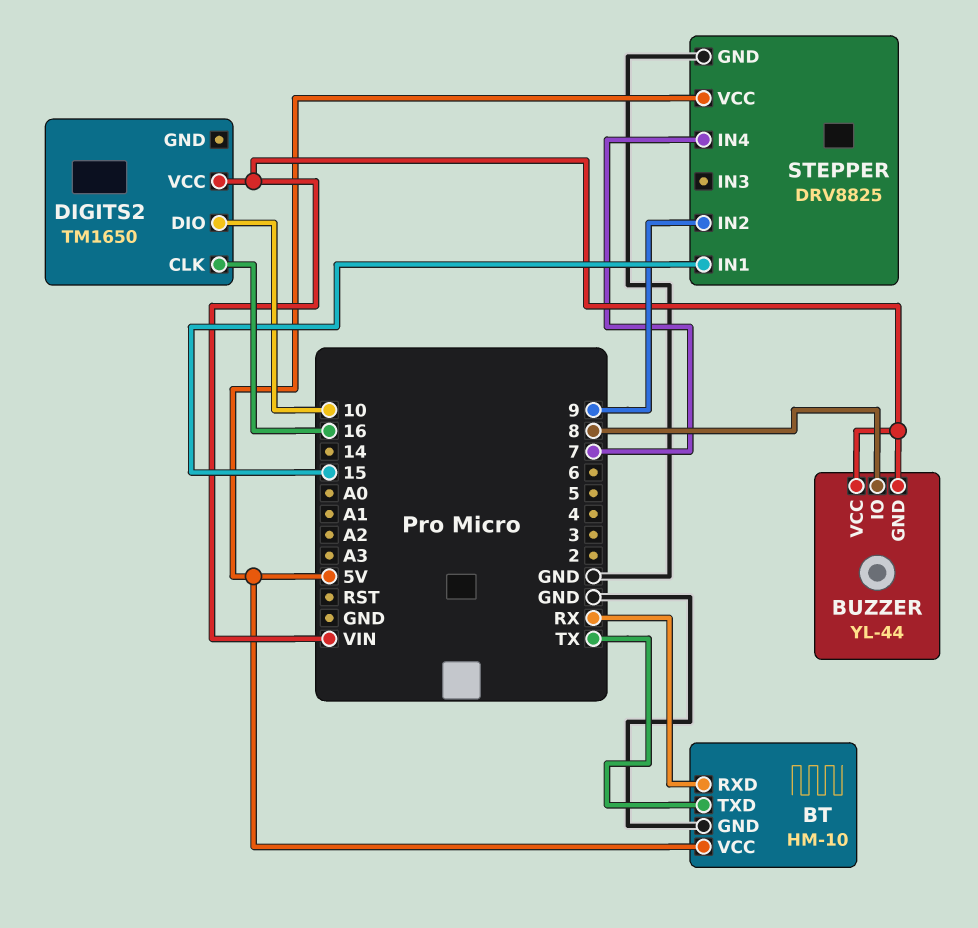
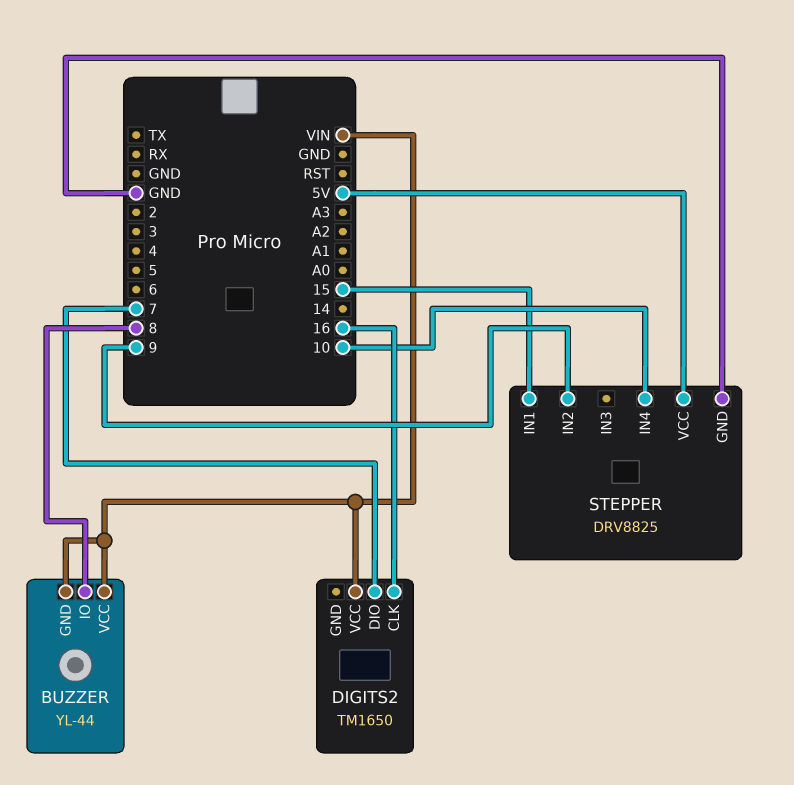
BT: HM-10 -> none
BT pin GND: GND -> none
BT pin RXD: RX -> none
BT pin TXD: TX -> none
BT pin VCC: 5V -> none
DIGITS2 pin DIO: 10 -> 7
STEPPER pin IN4: 7 -> 10

